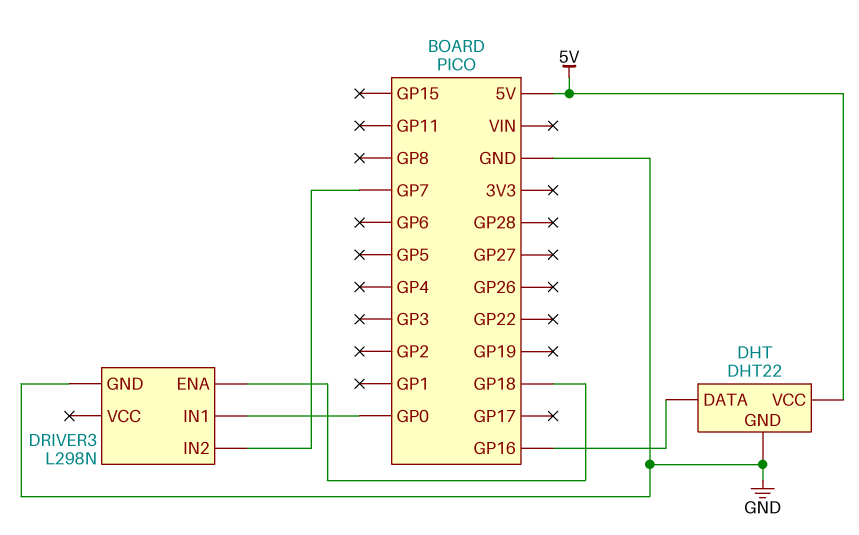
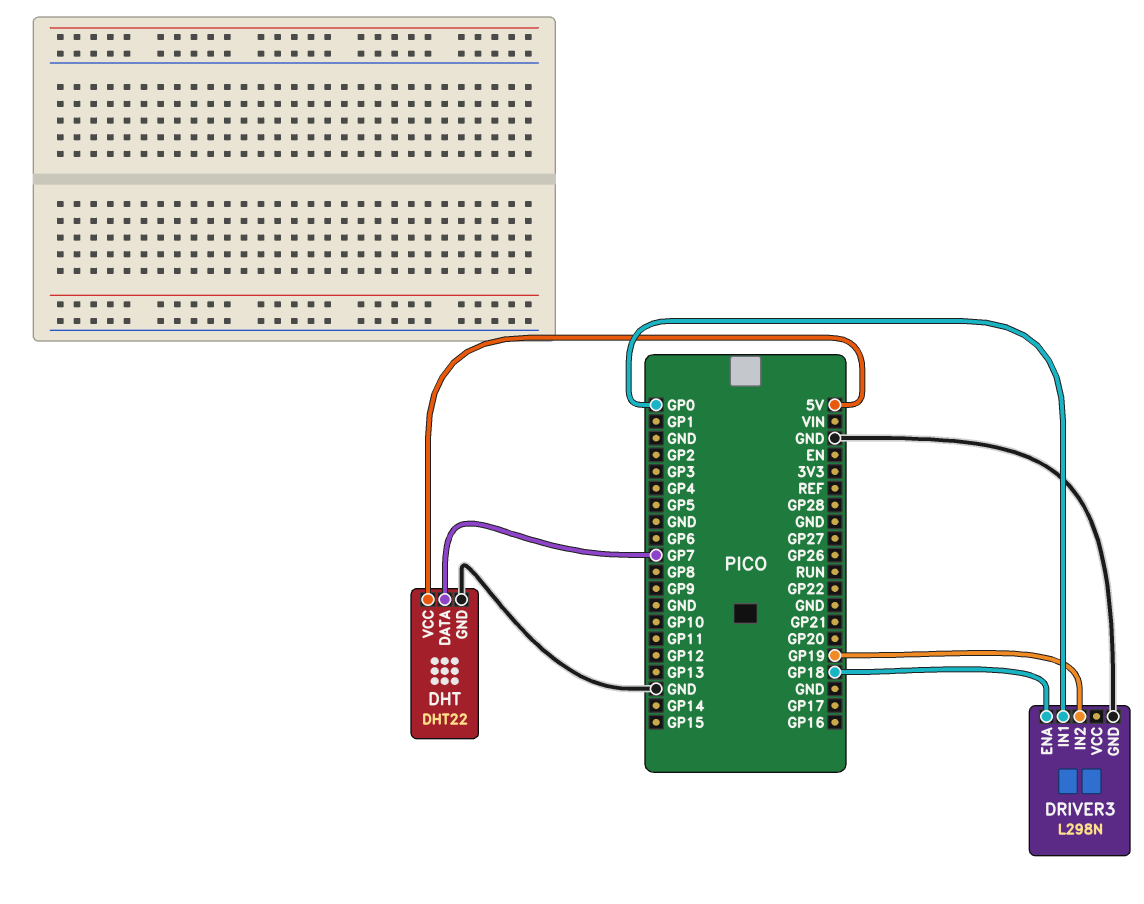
DHT pin DATA: GP16 -> GP7
DRIVER3 pin IN2: GP7 -> GP19

